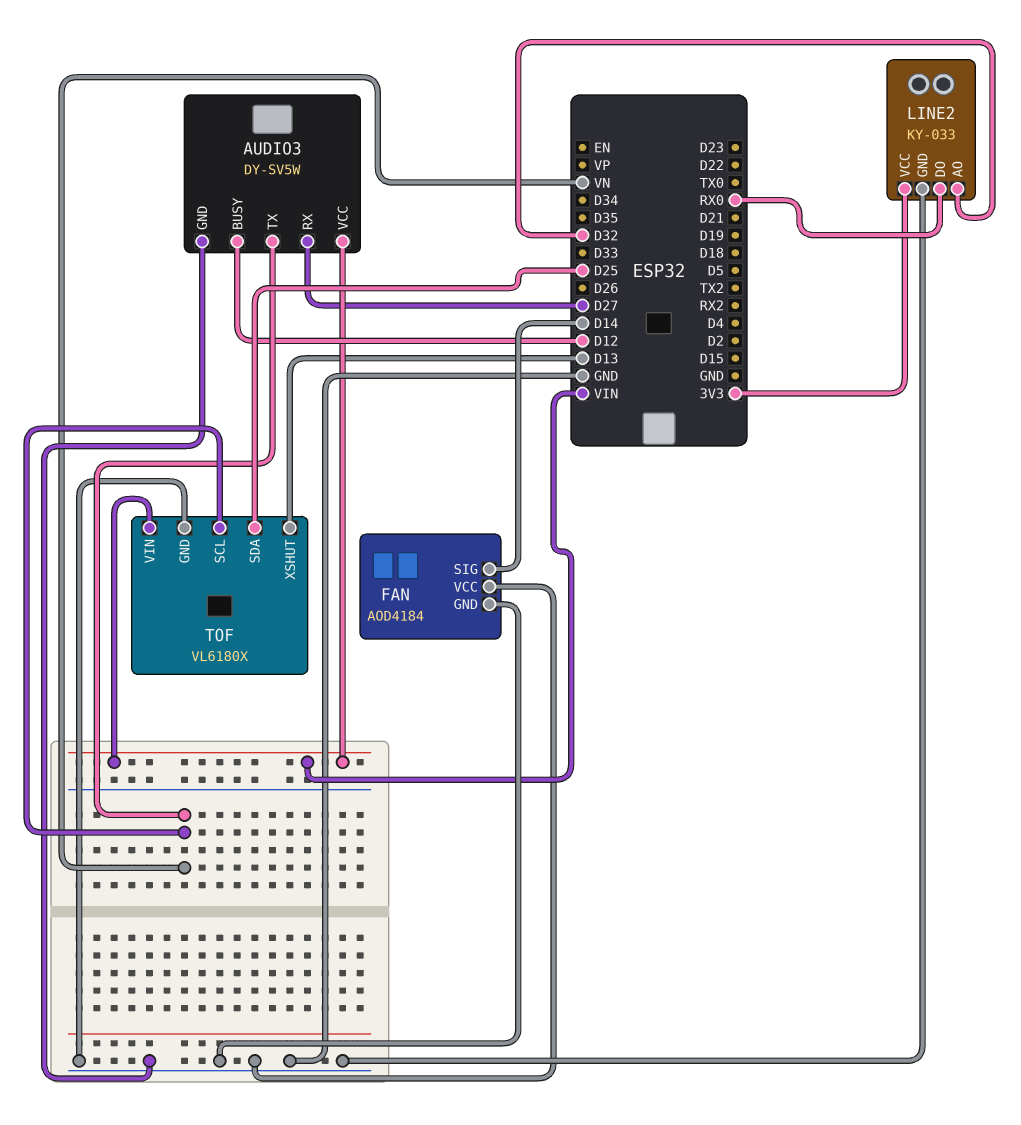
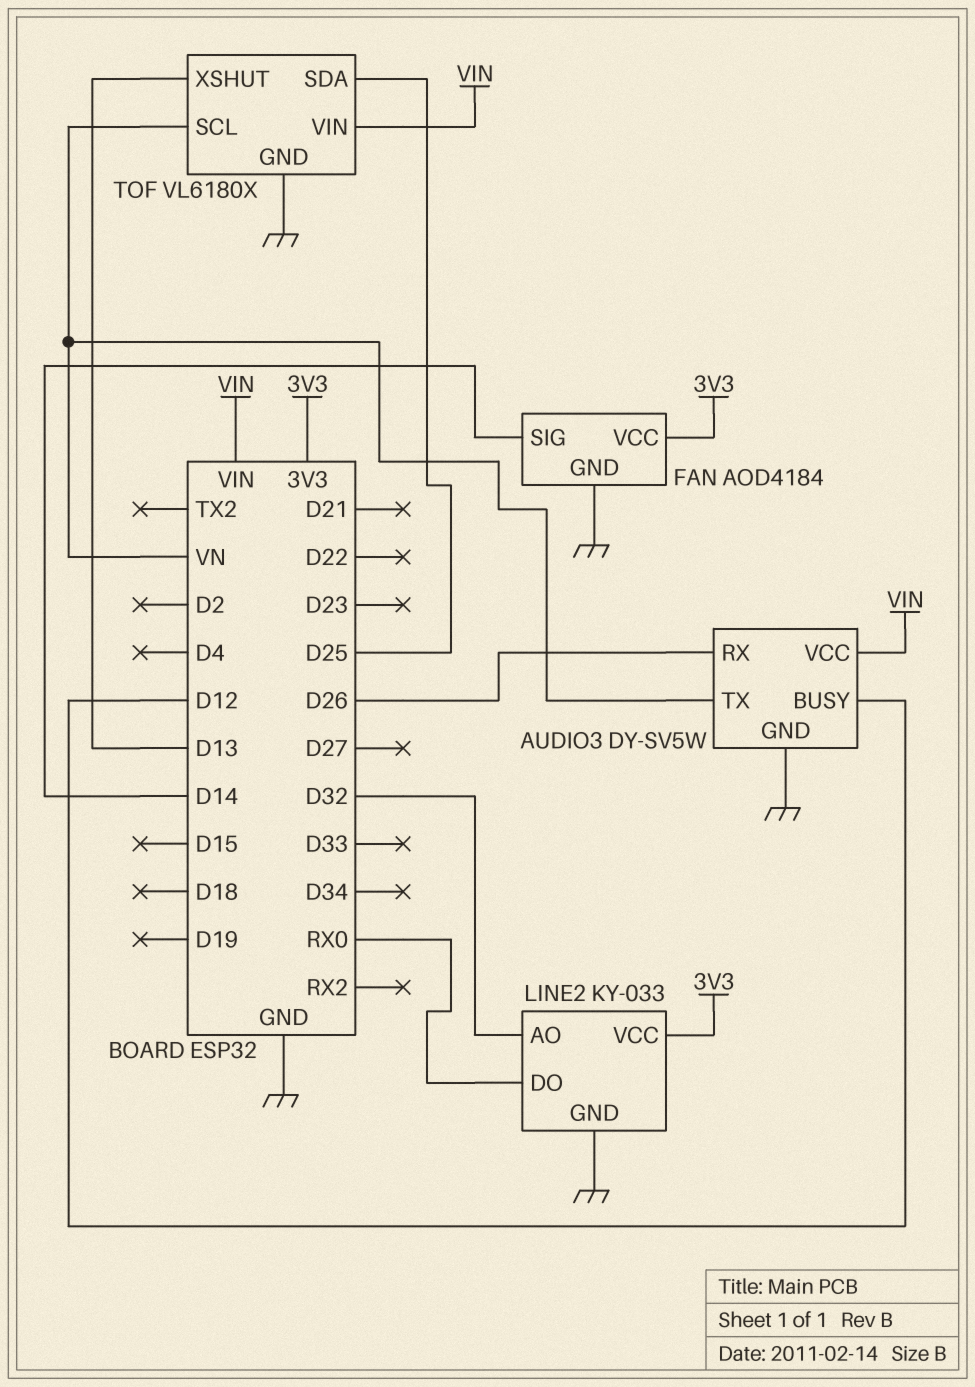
AUDIO3 pin RX: D27 -> D26
FAN pin VCC: GND -> 3V3

